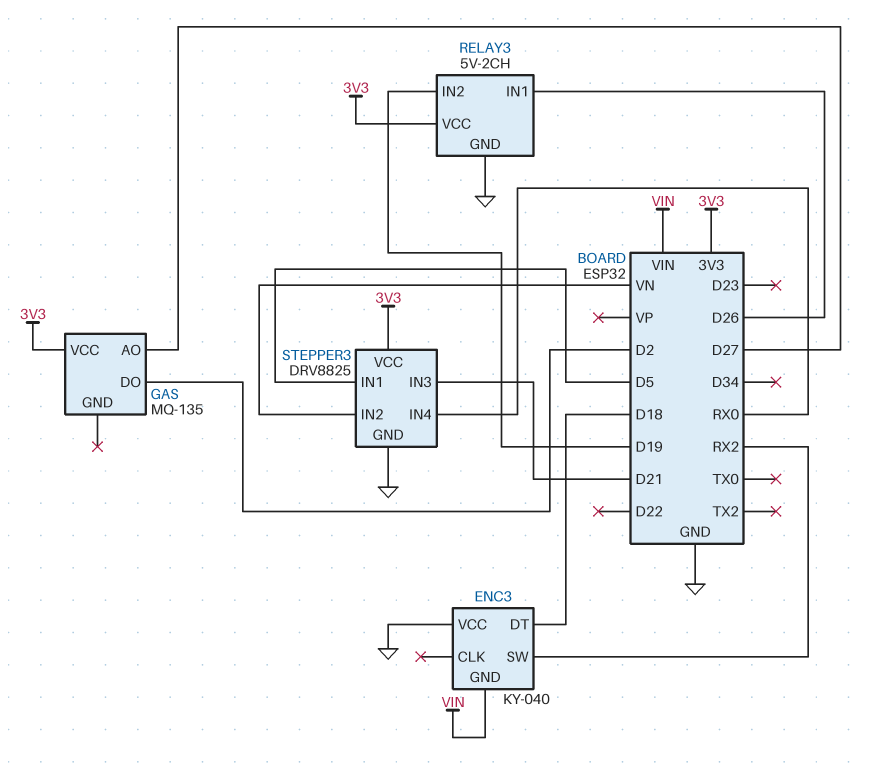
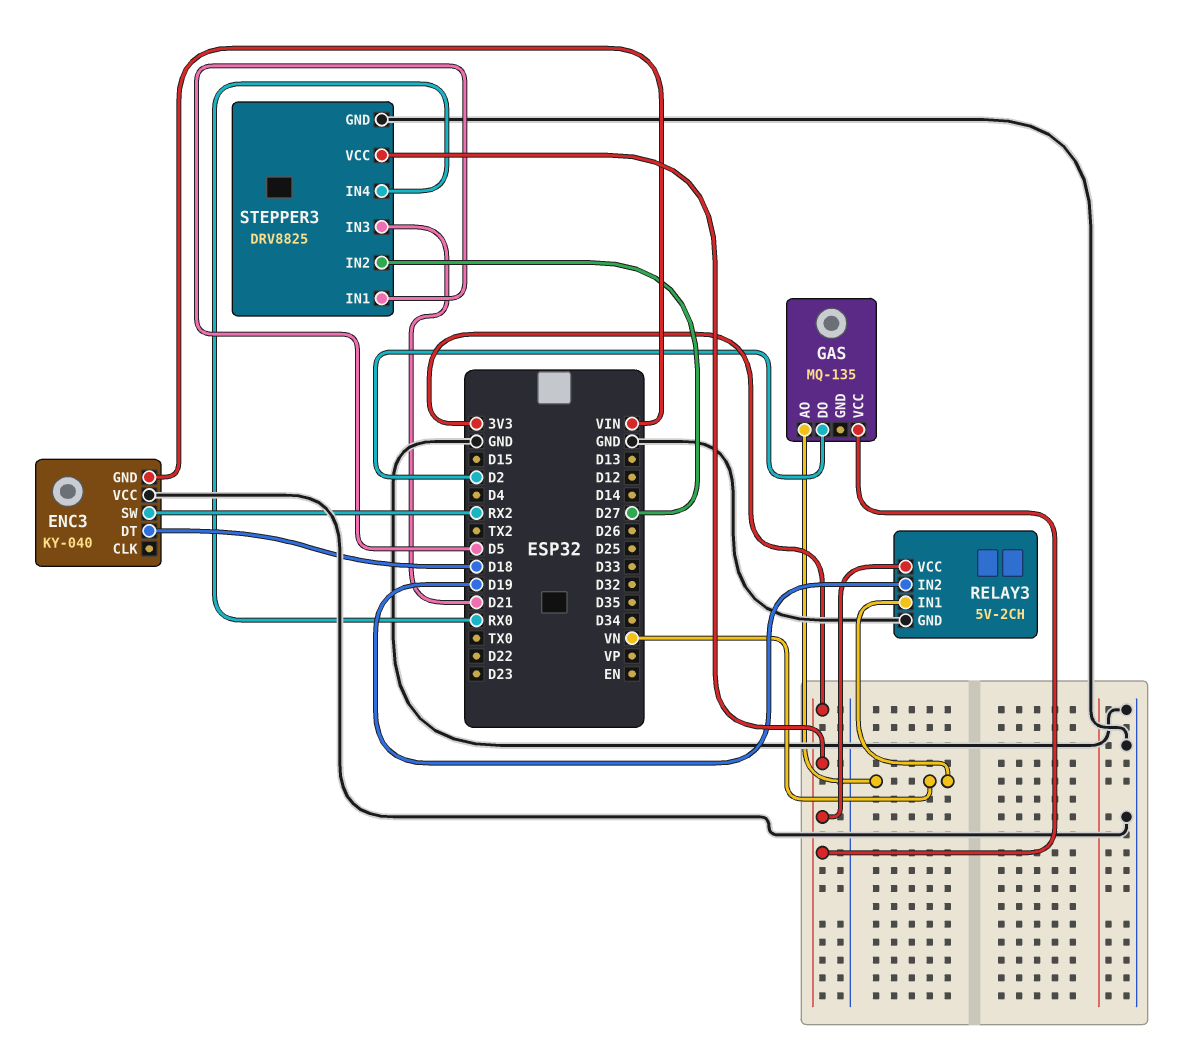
GAS pin AO: D27 -> VN
RELAY3 pin IN1: D26 -> VN
STEPPER3 pin IN2: VN -> D27

